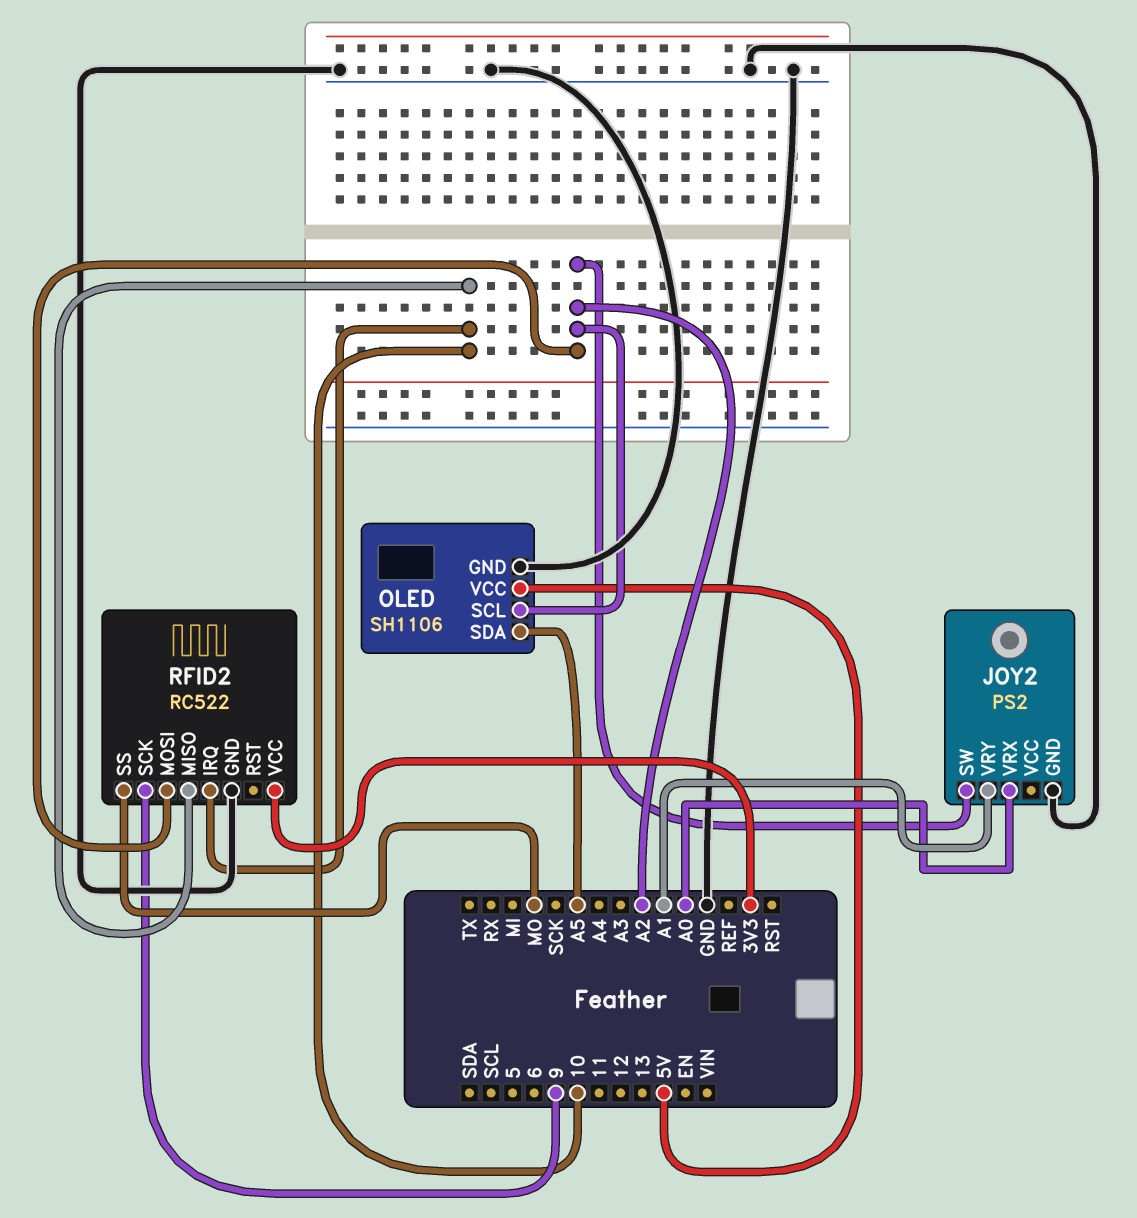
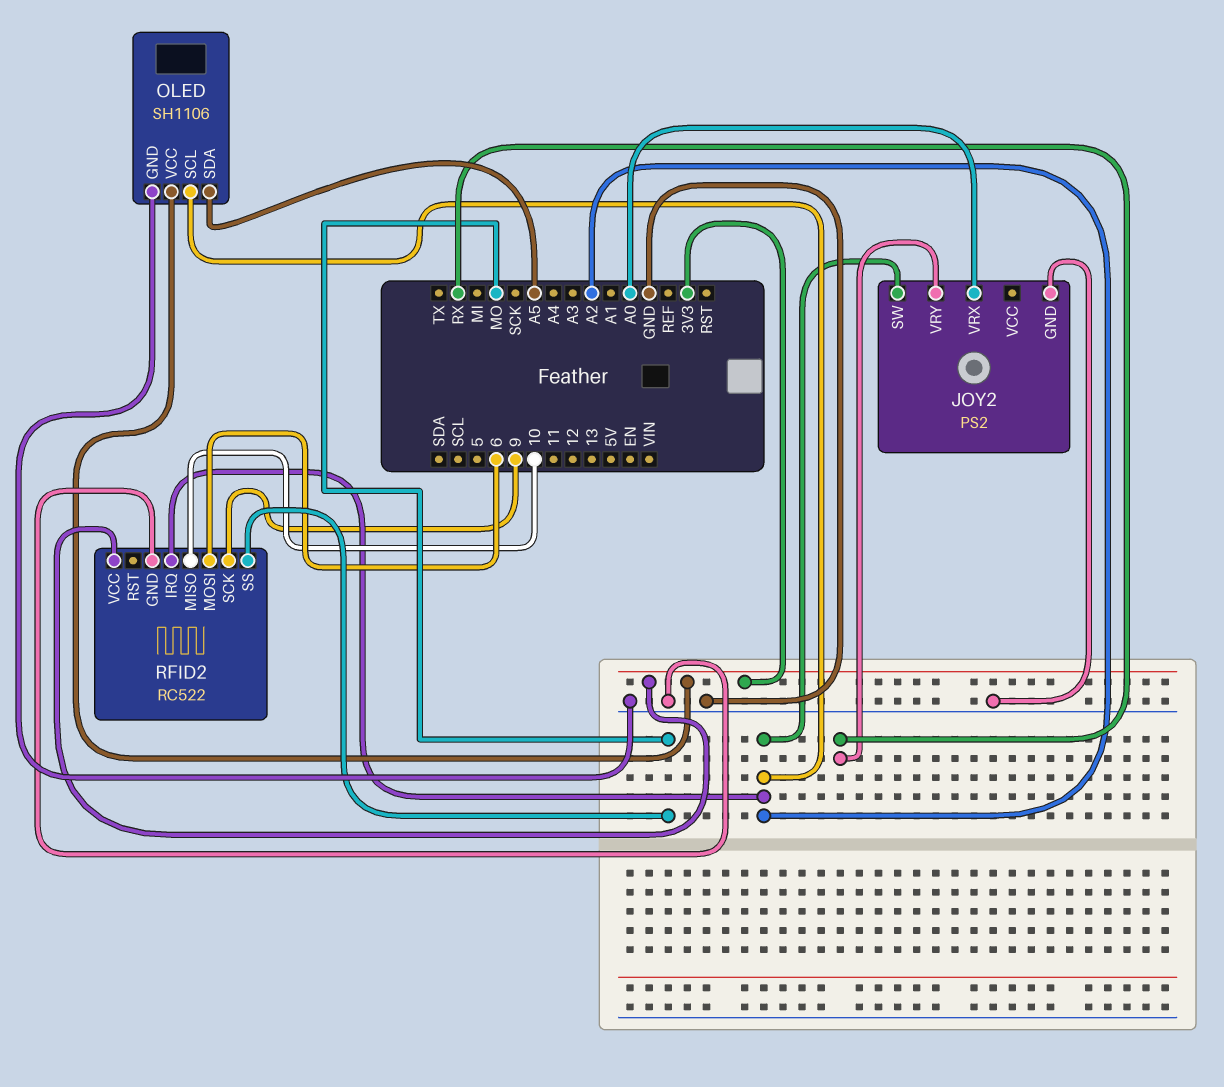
JOY2 pin VRY: A1 -> RX
OLED pin VCC: 5V -> 3V3
RFID2 pin IRQ: 10 -> A2
RFID2 pin MOSI: A2 -> 6

